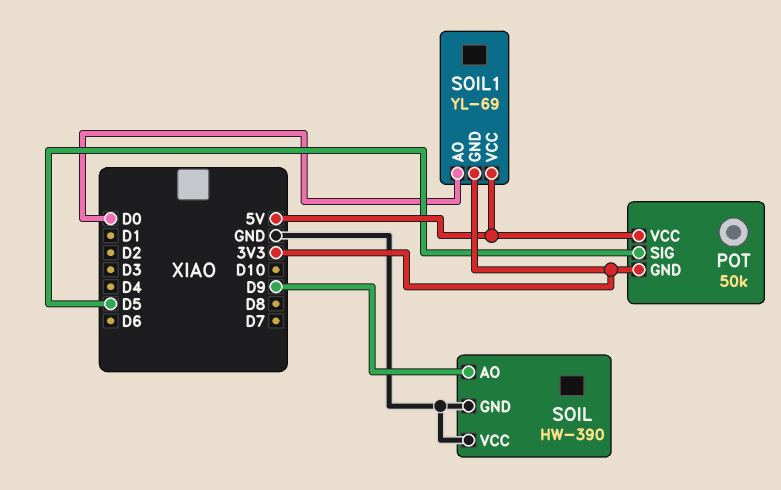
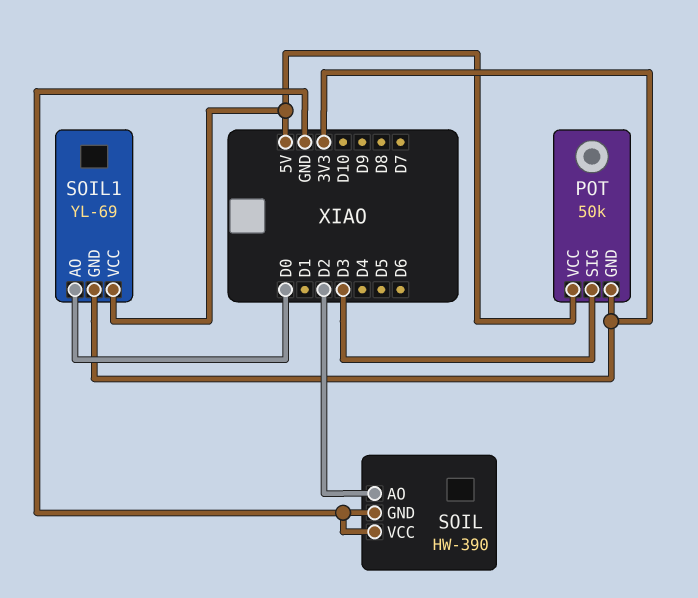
POT pin SIG: D5 -> D3
SOIL pin AO: D9 -> D2

